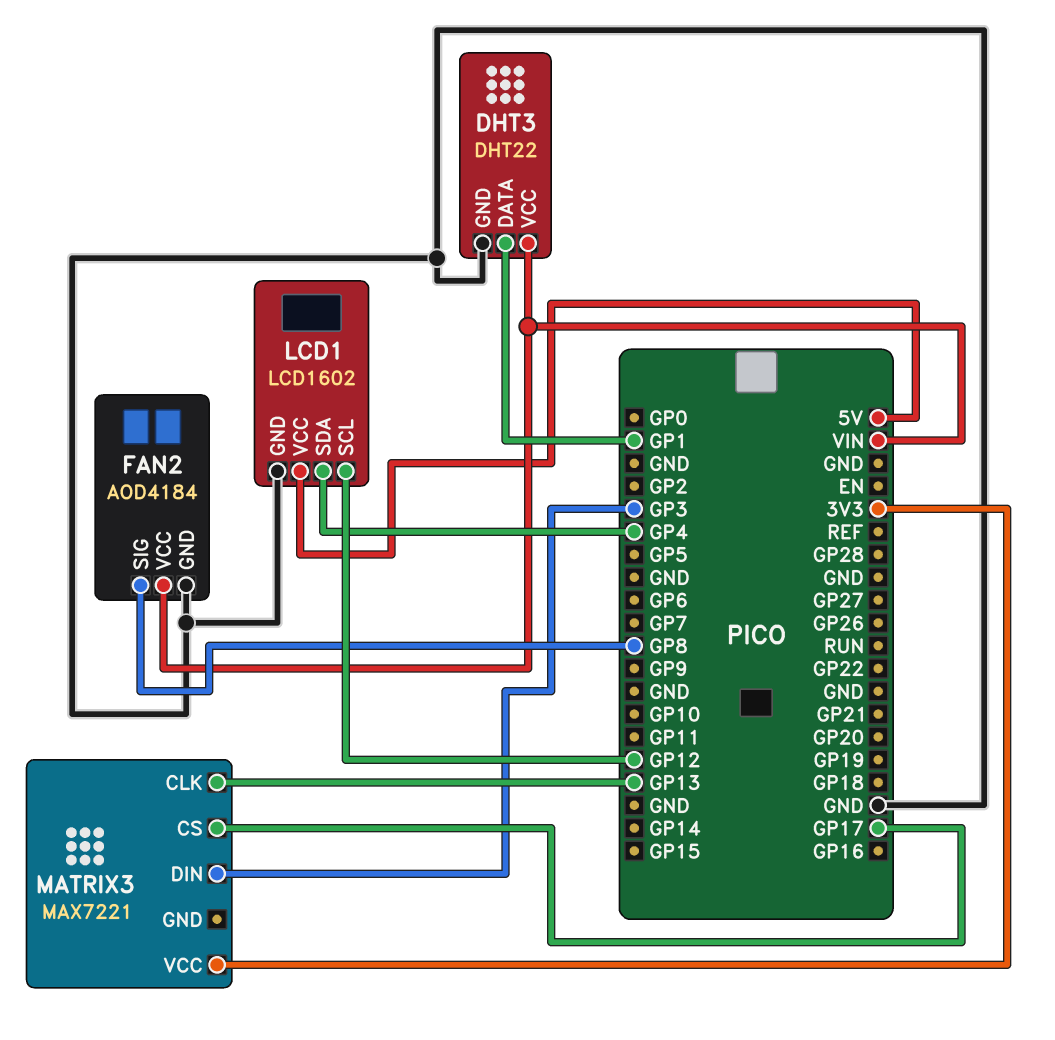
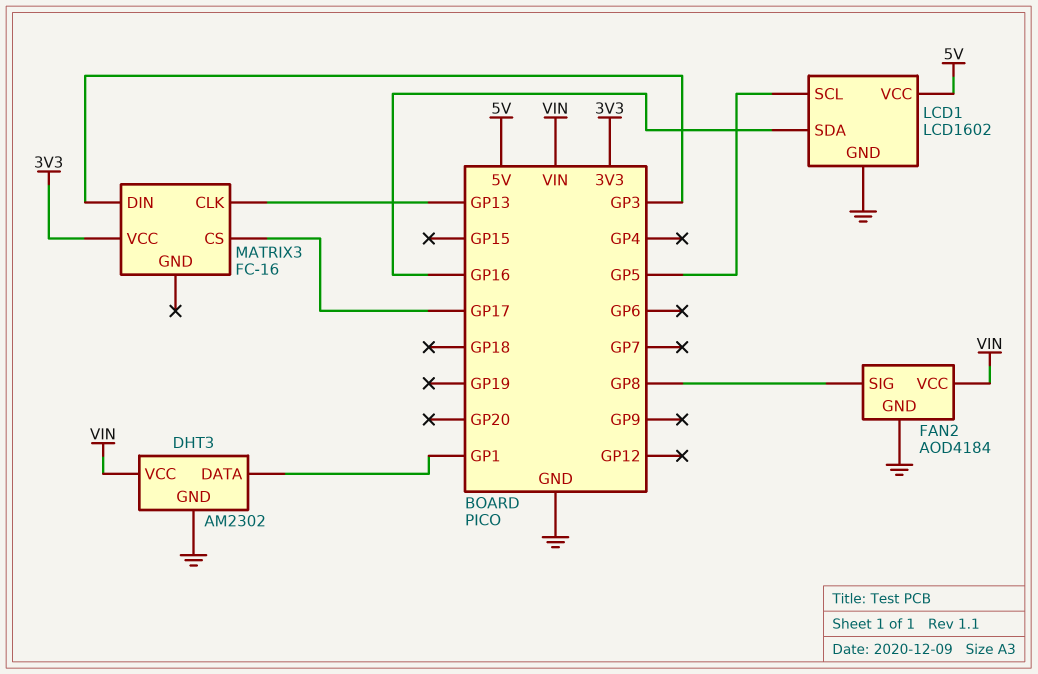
DHT3: DHT22 -> AM2302
LCD1 pin SCL: GP12 -> GP5
LCD1 pin SDA: GP4 -> GP16
MATRIX3: MAX7221 -> FC-16

